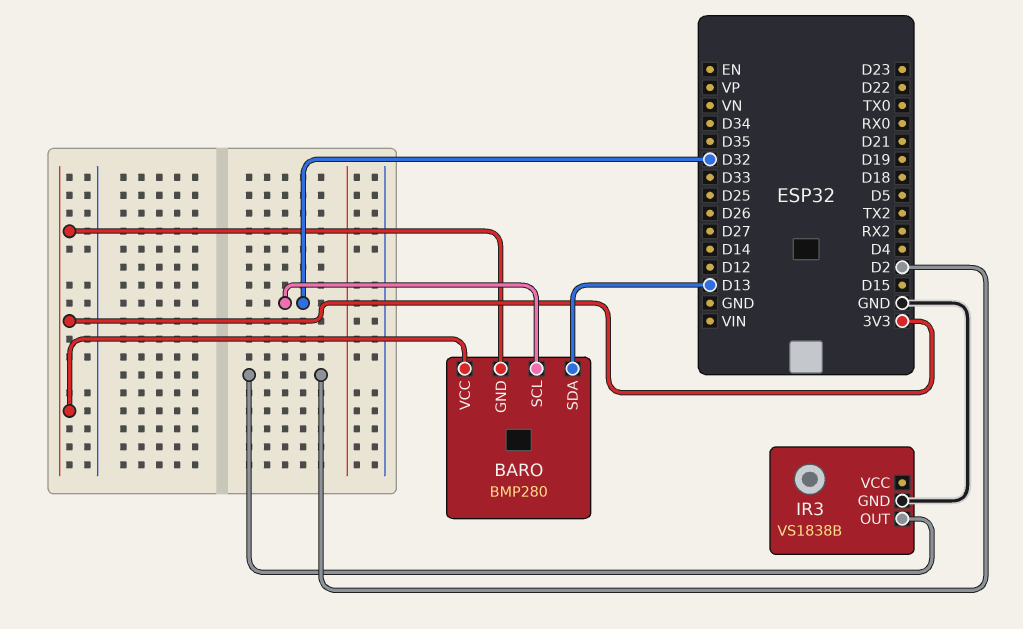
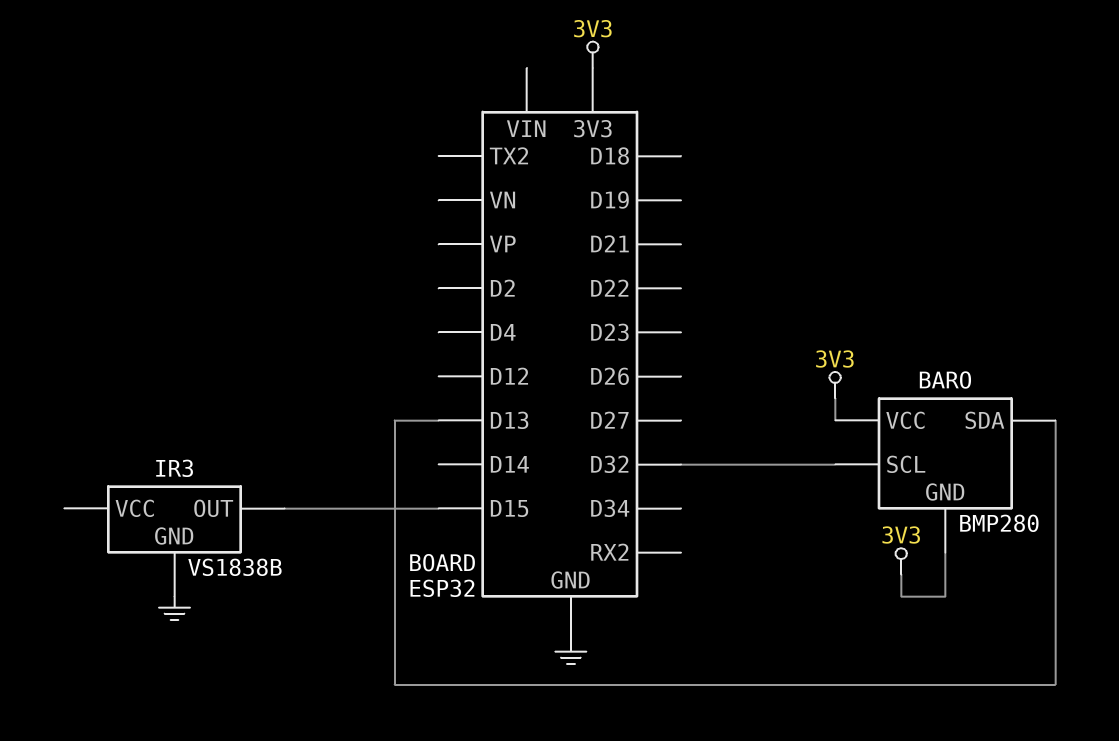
IR3 pin OUT: D2 -> D15

